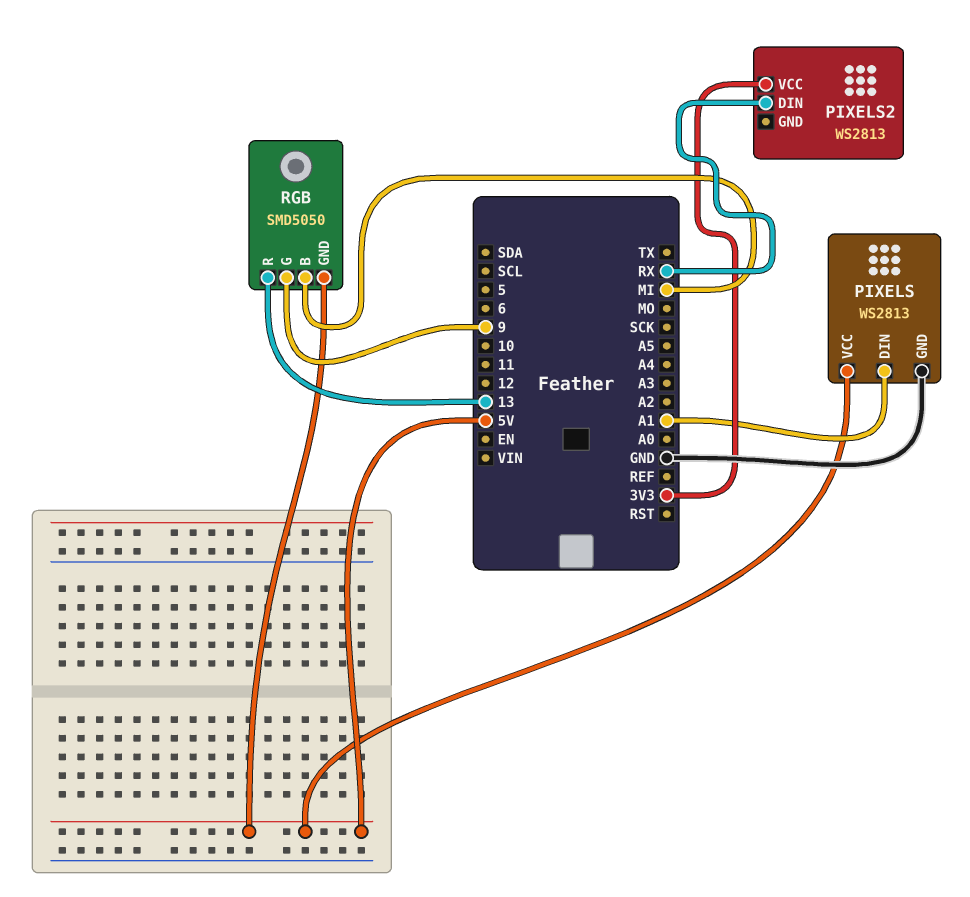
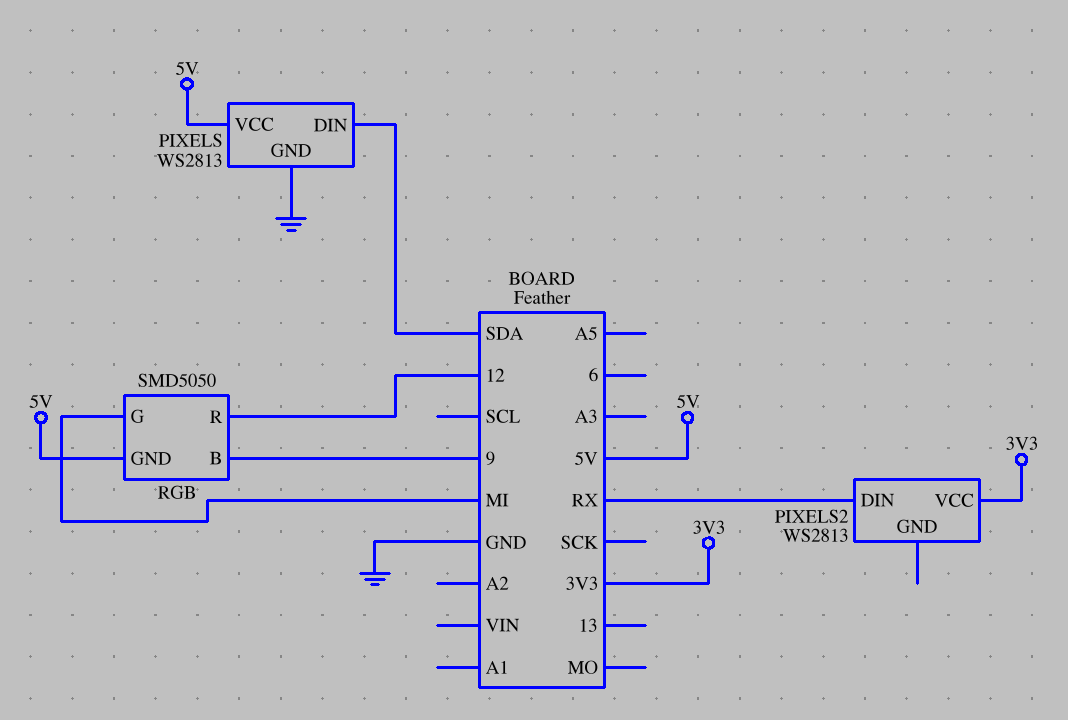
PIXELS pin DIN: A1 -> SDA
RGB pin B: MI -> 9
RGB pin G: 9 -> MI
RGB pin R: 13 -> 12

